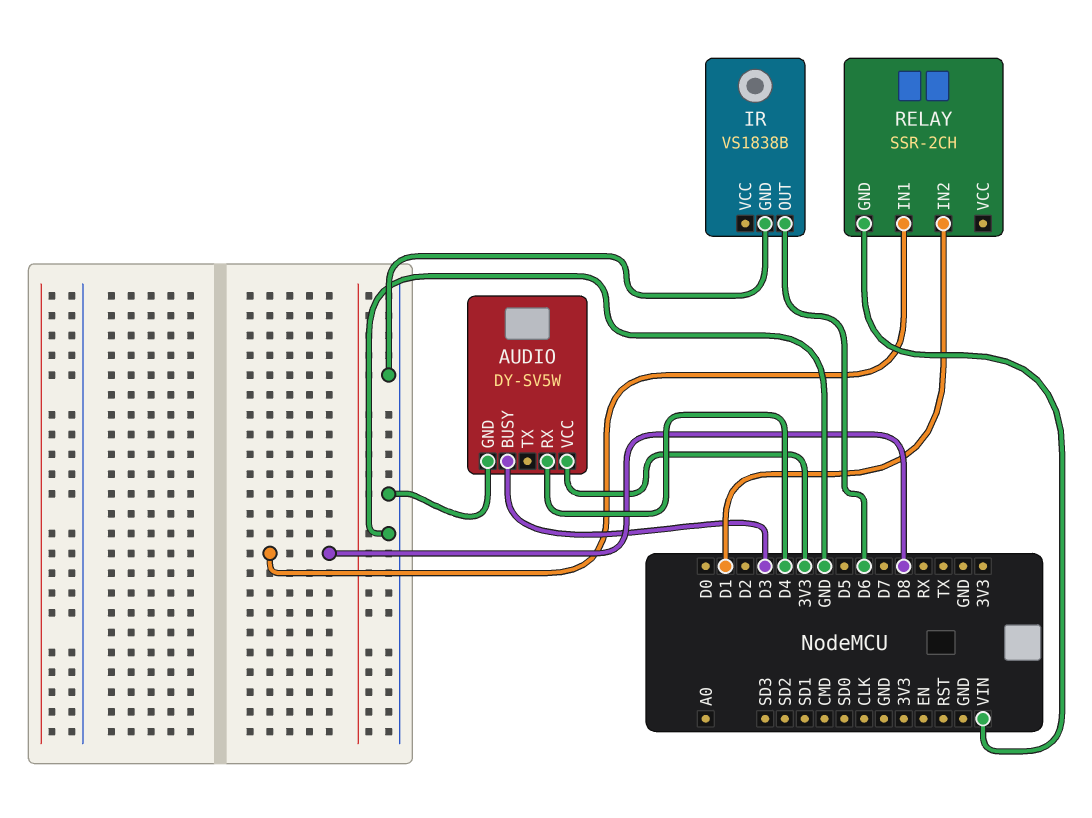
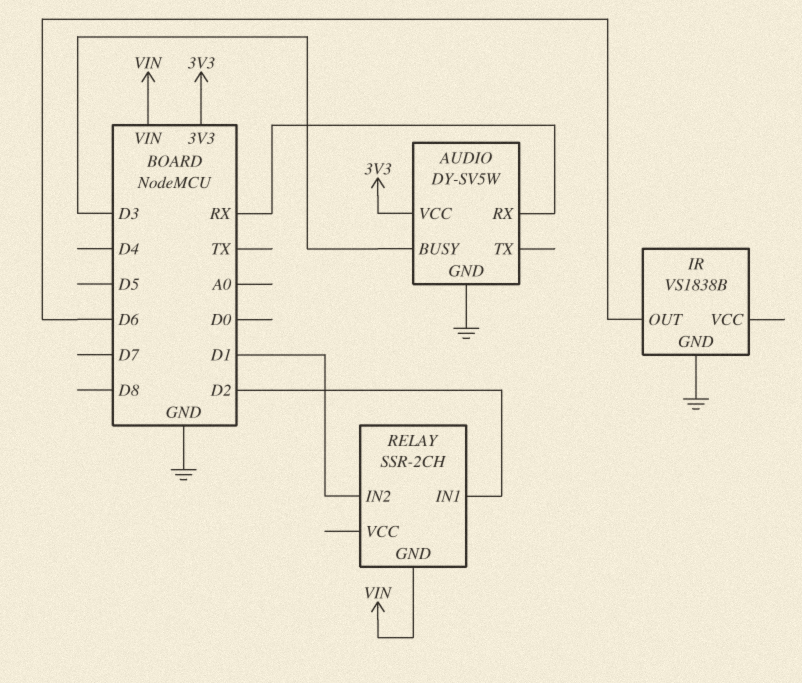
AUDIO pin RX: D4 -> RX
RELAY pin IN1: D8 -> D2

